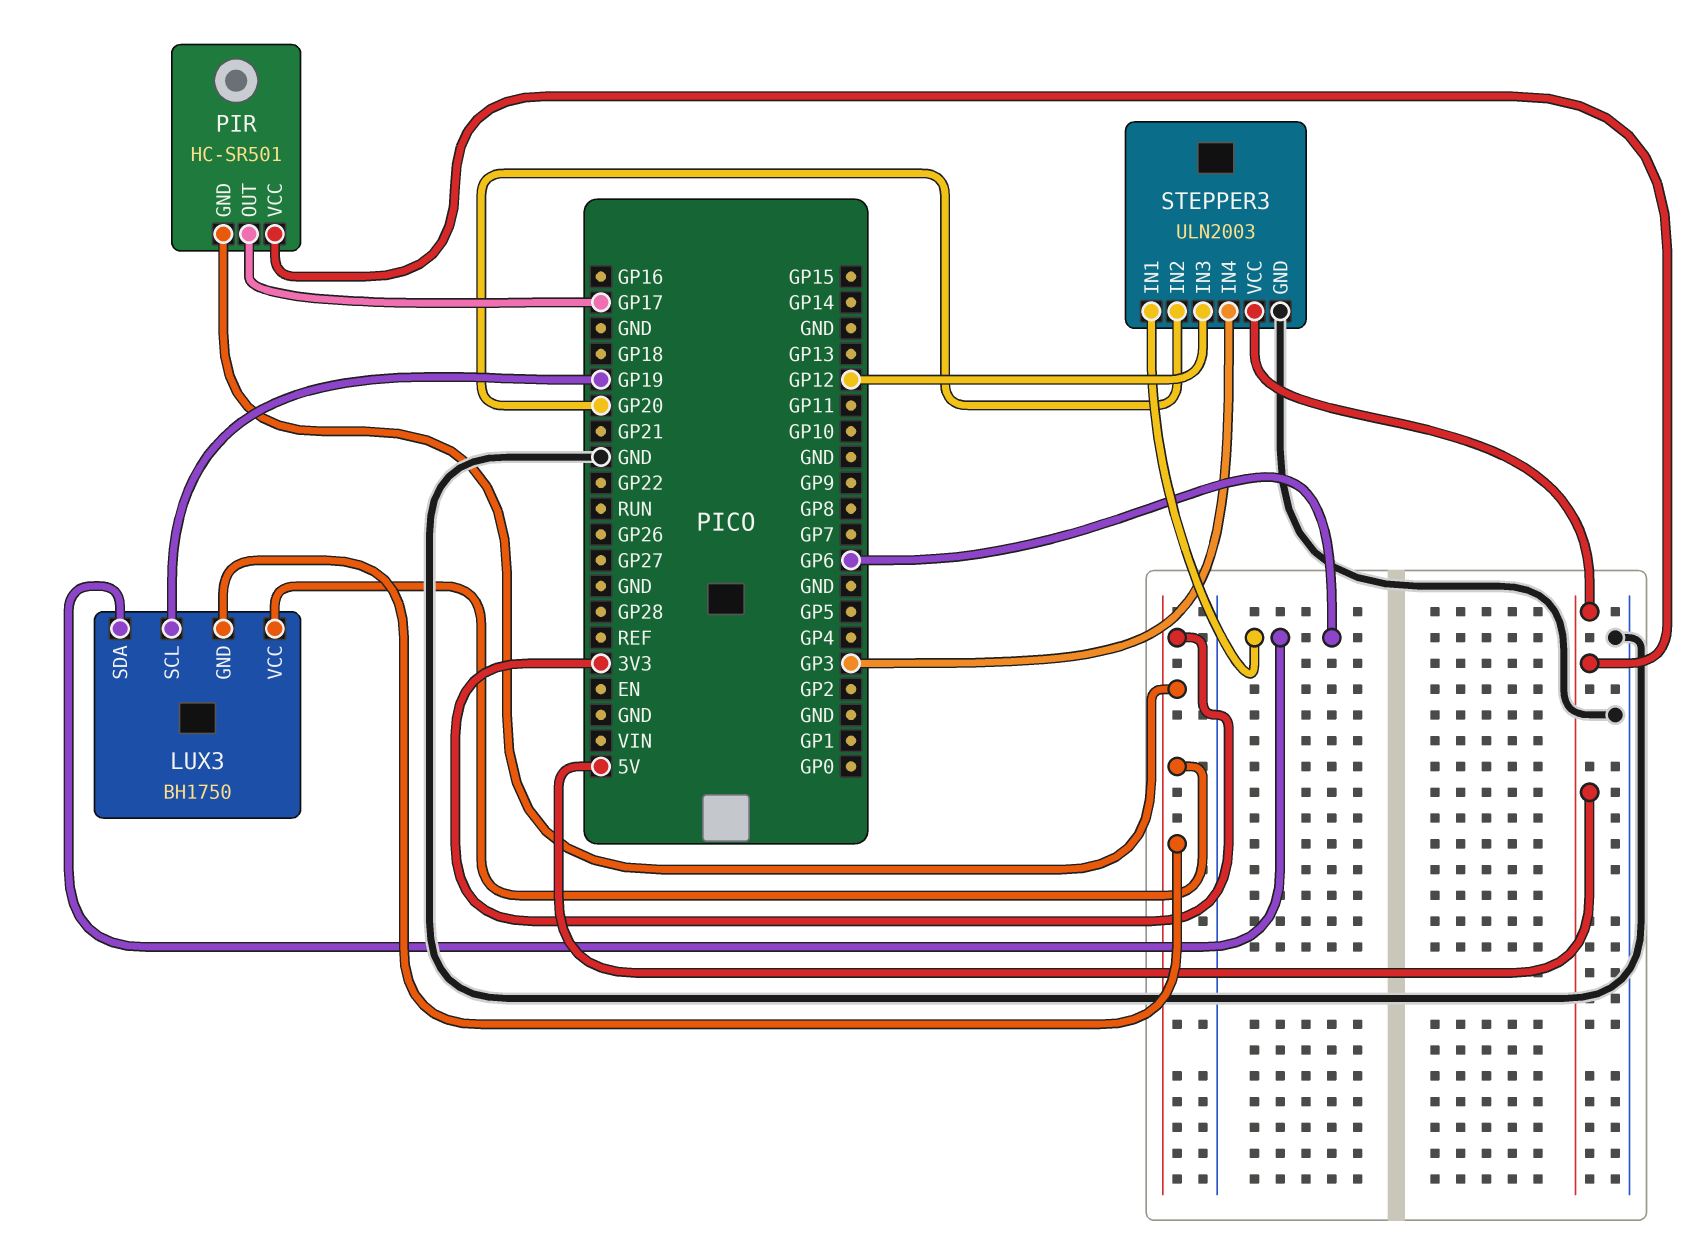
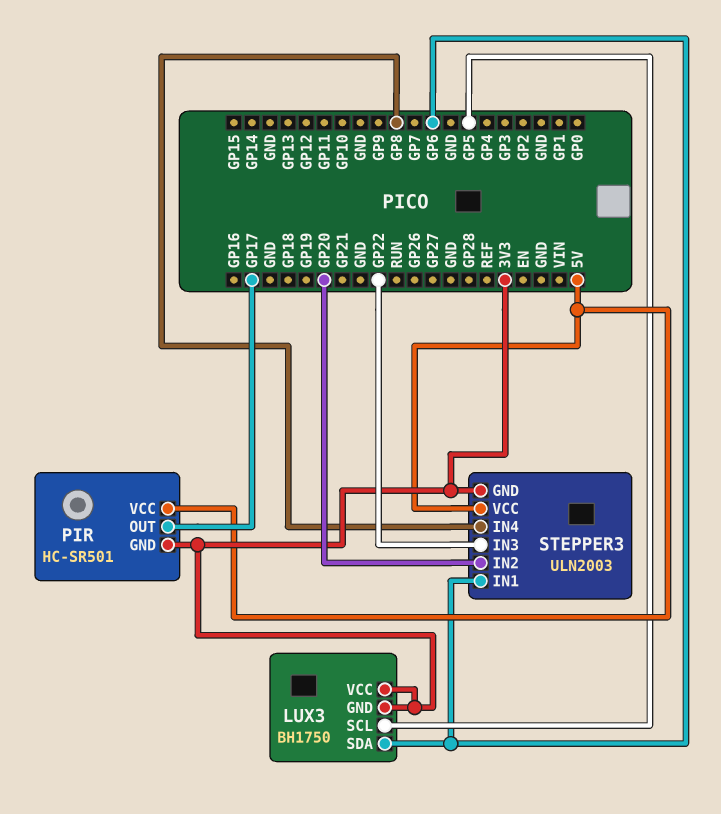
LUX3 pin SCL: GP19 -> GP5
STEPPER3 pin GND: GND -> 3V3
STEPPER3 pin IN3: GP12 -> GP22
STEPPER3 pin IN4: GP3 -> GP8

